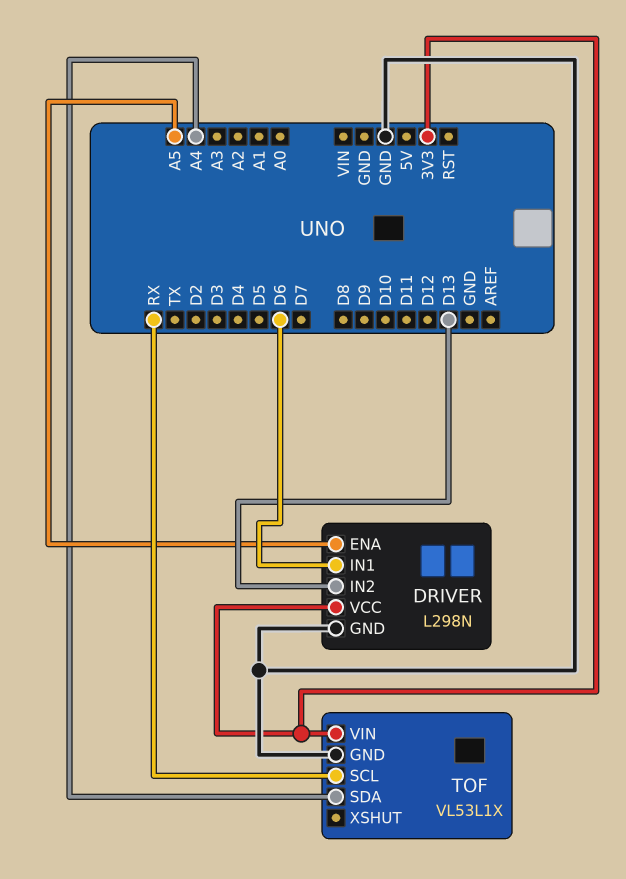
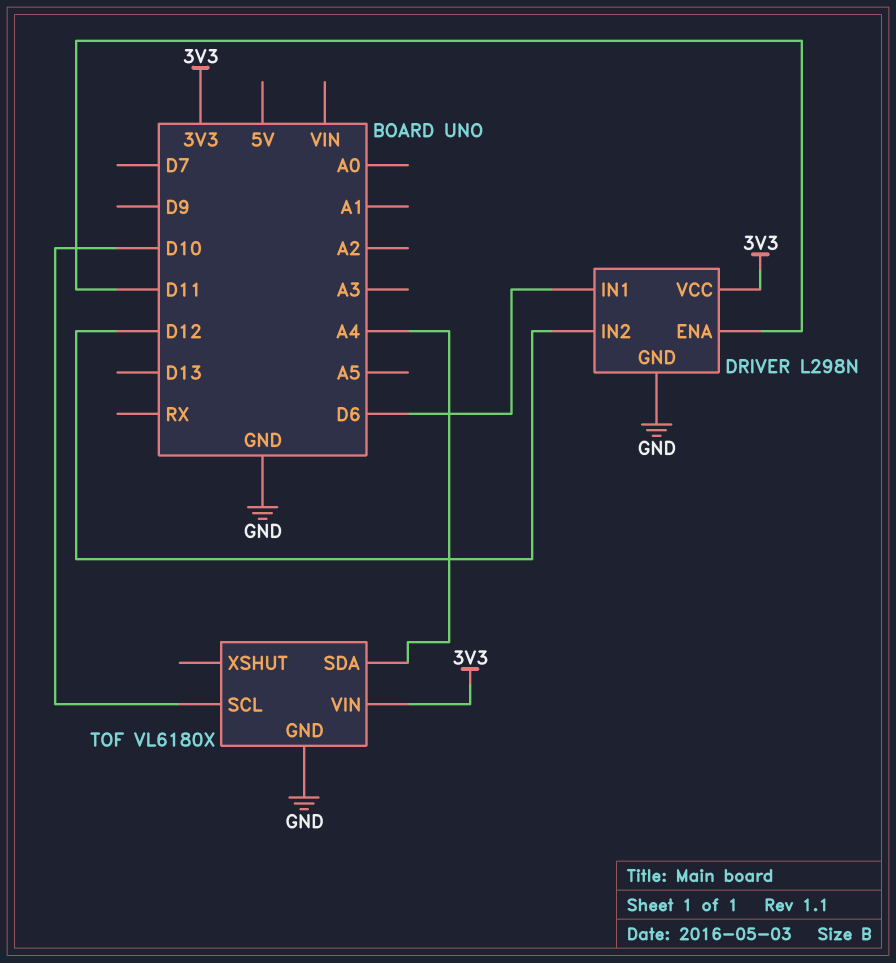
DRIVER pin ENA: A5 -> D11
DRIVER pin IN2: D13 -> D12
TOF: VL53L1X -> VL6180X
TOF pin SCL: RX -> D10

